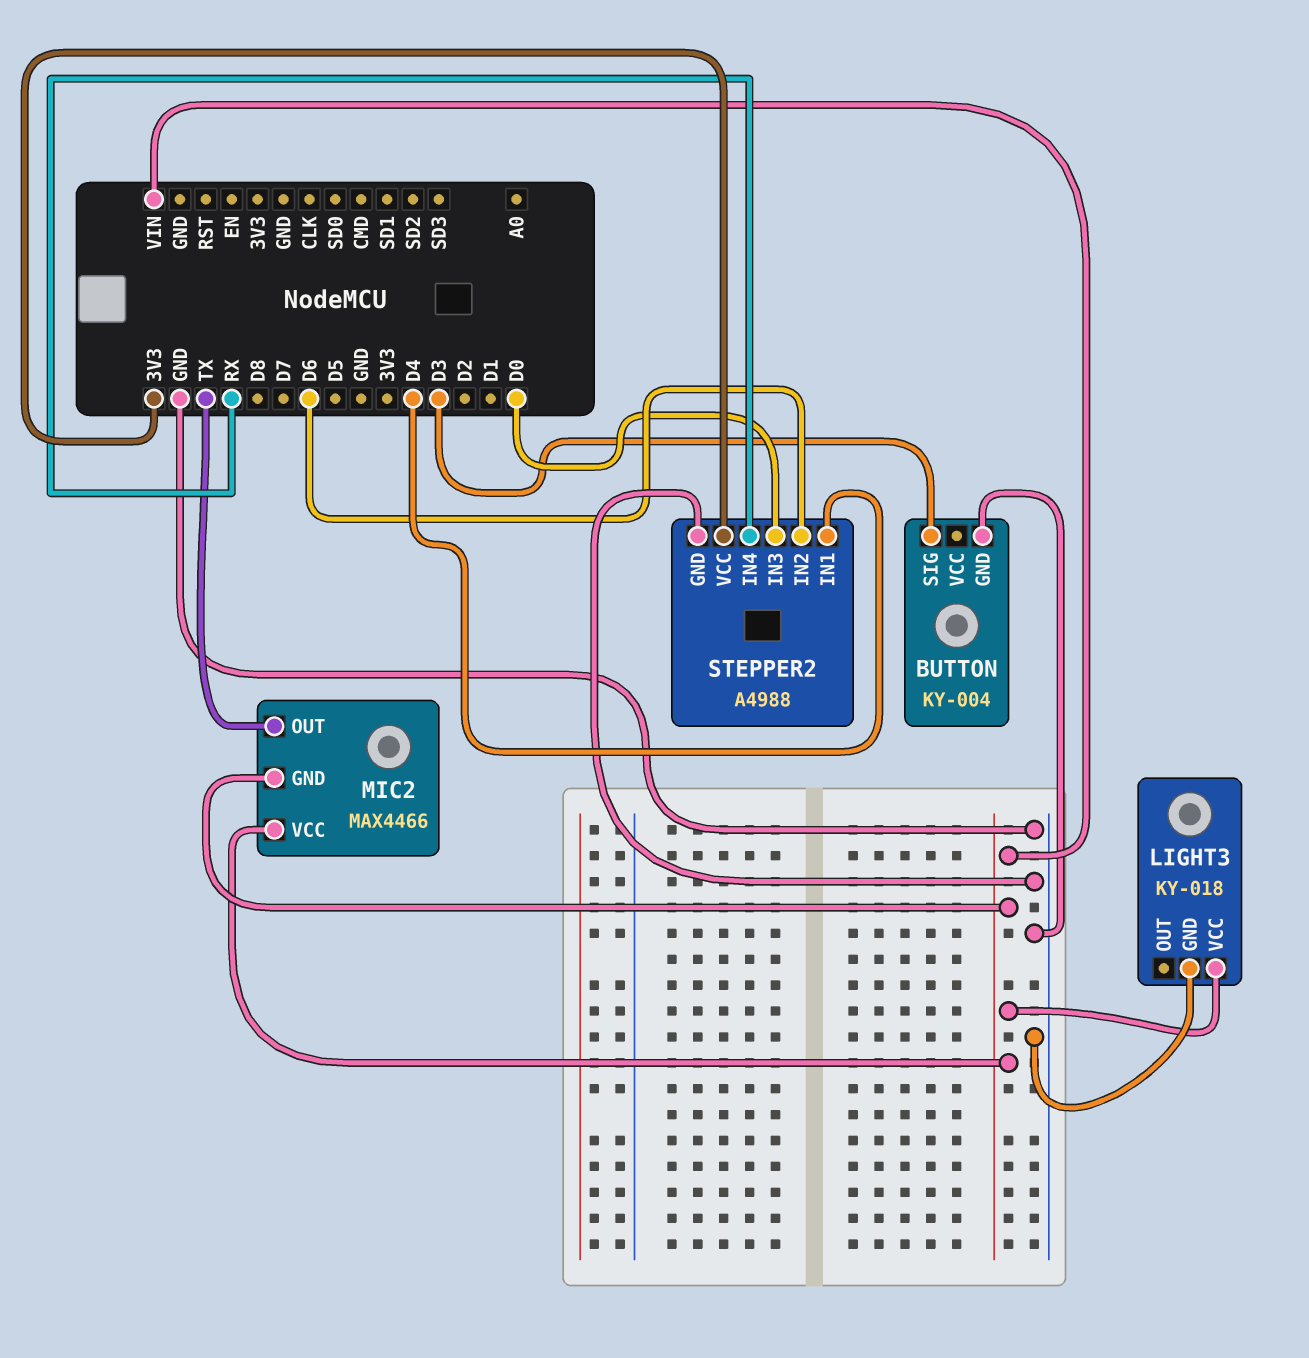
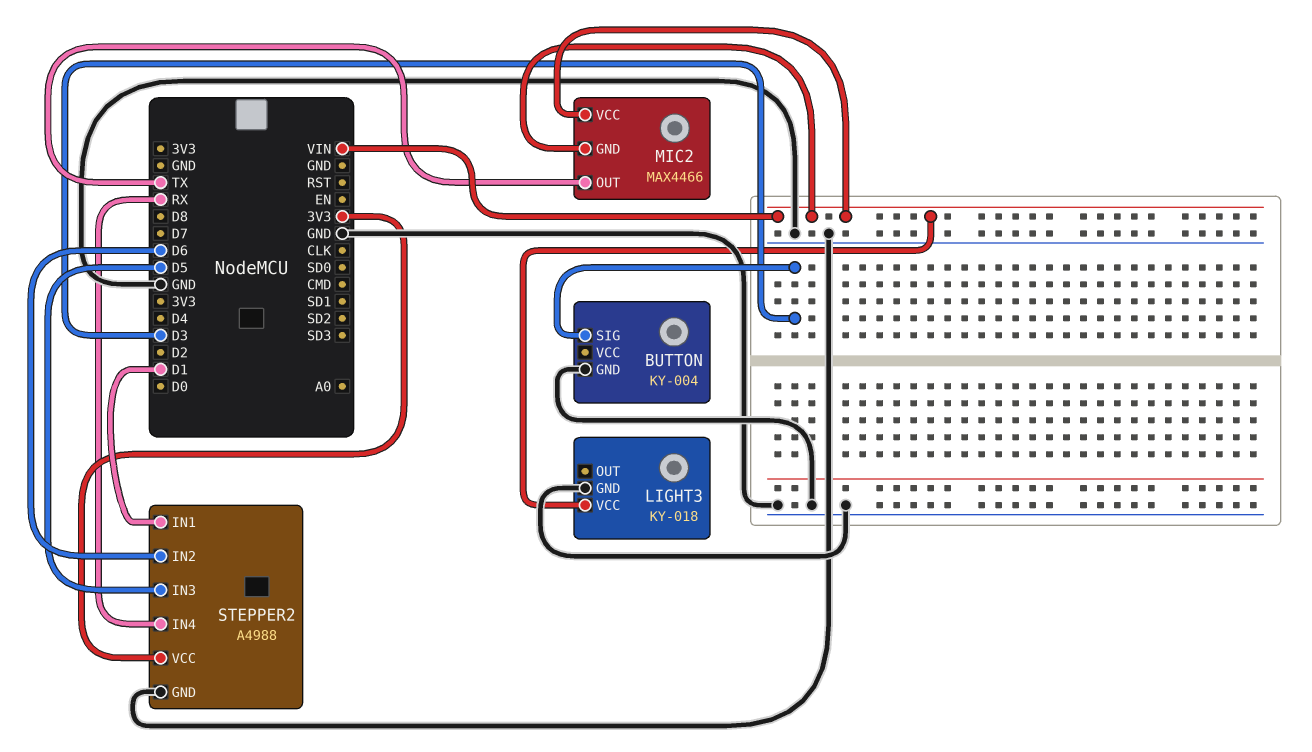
STEPPER2 pin IN1: D4 -> D1
STEPPER2 pin IN3: D0 -> D5

